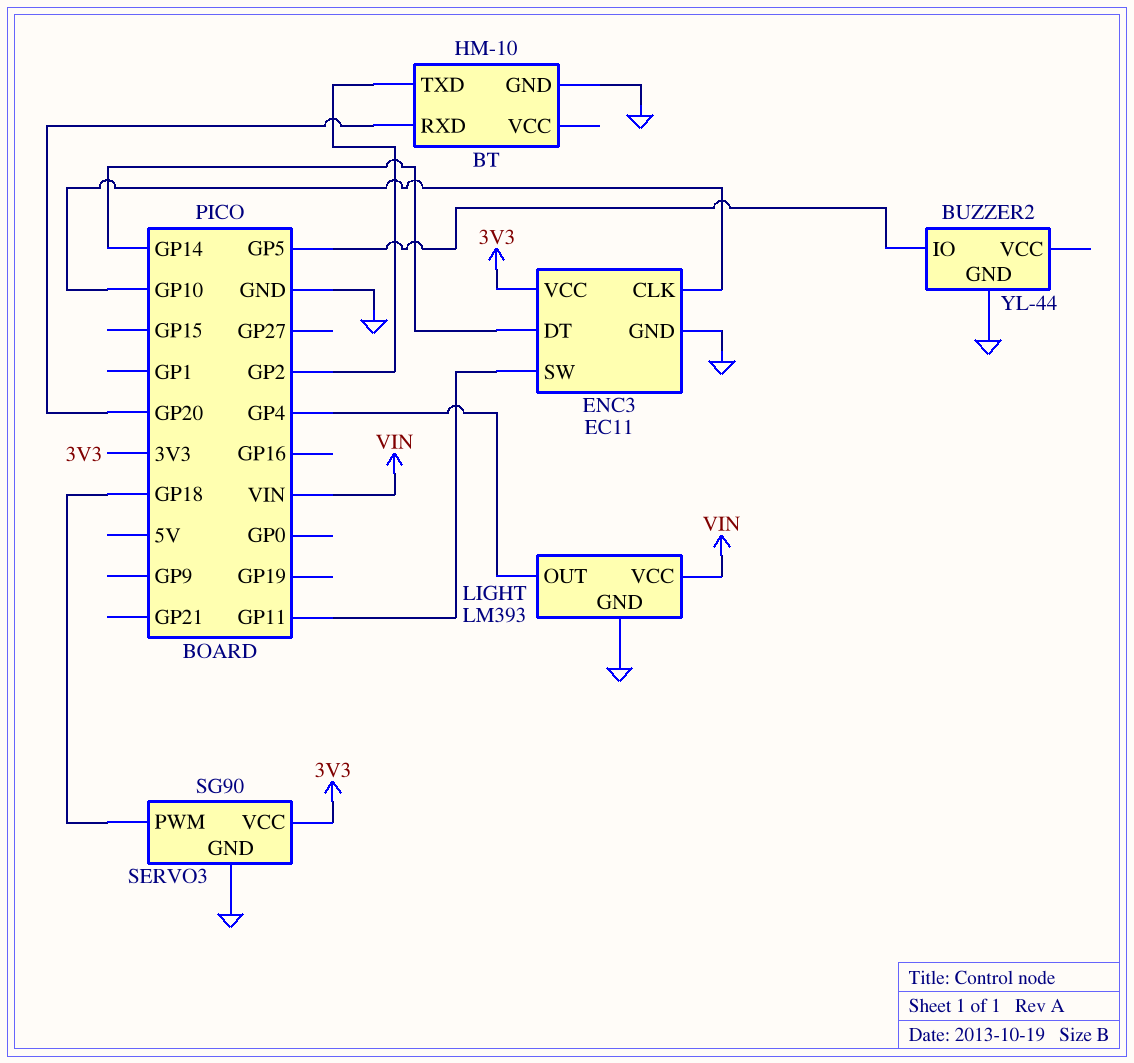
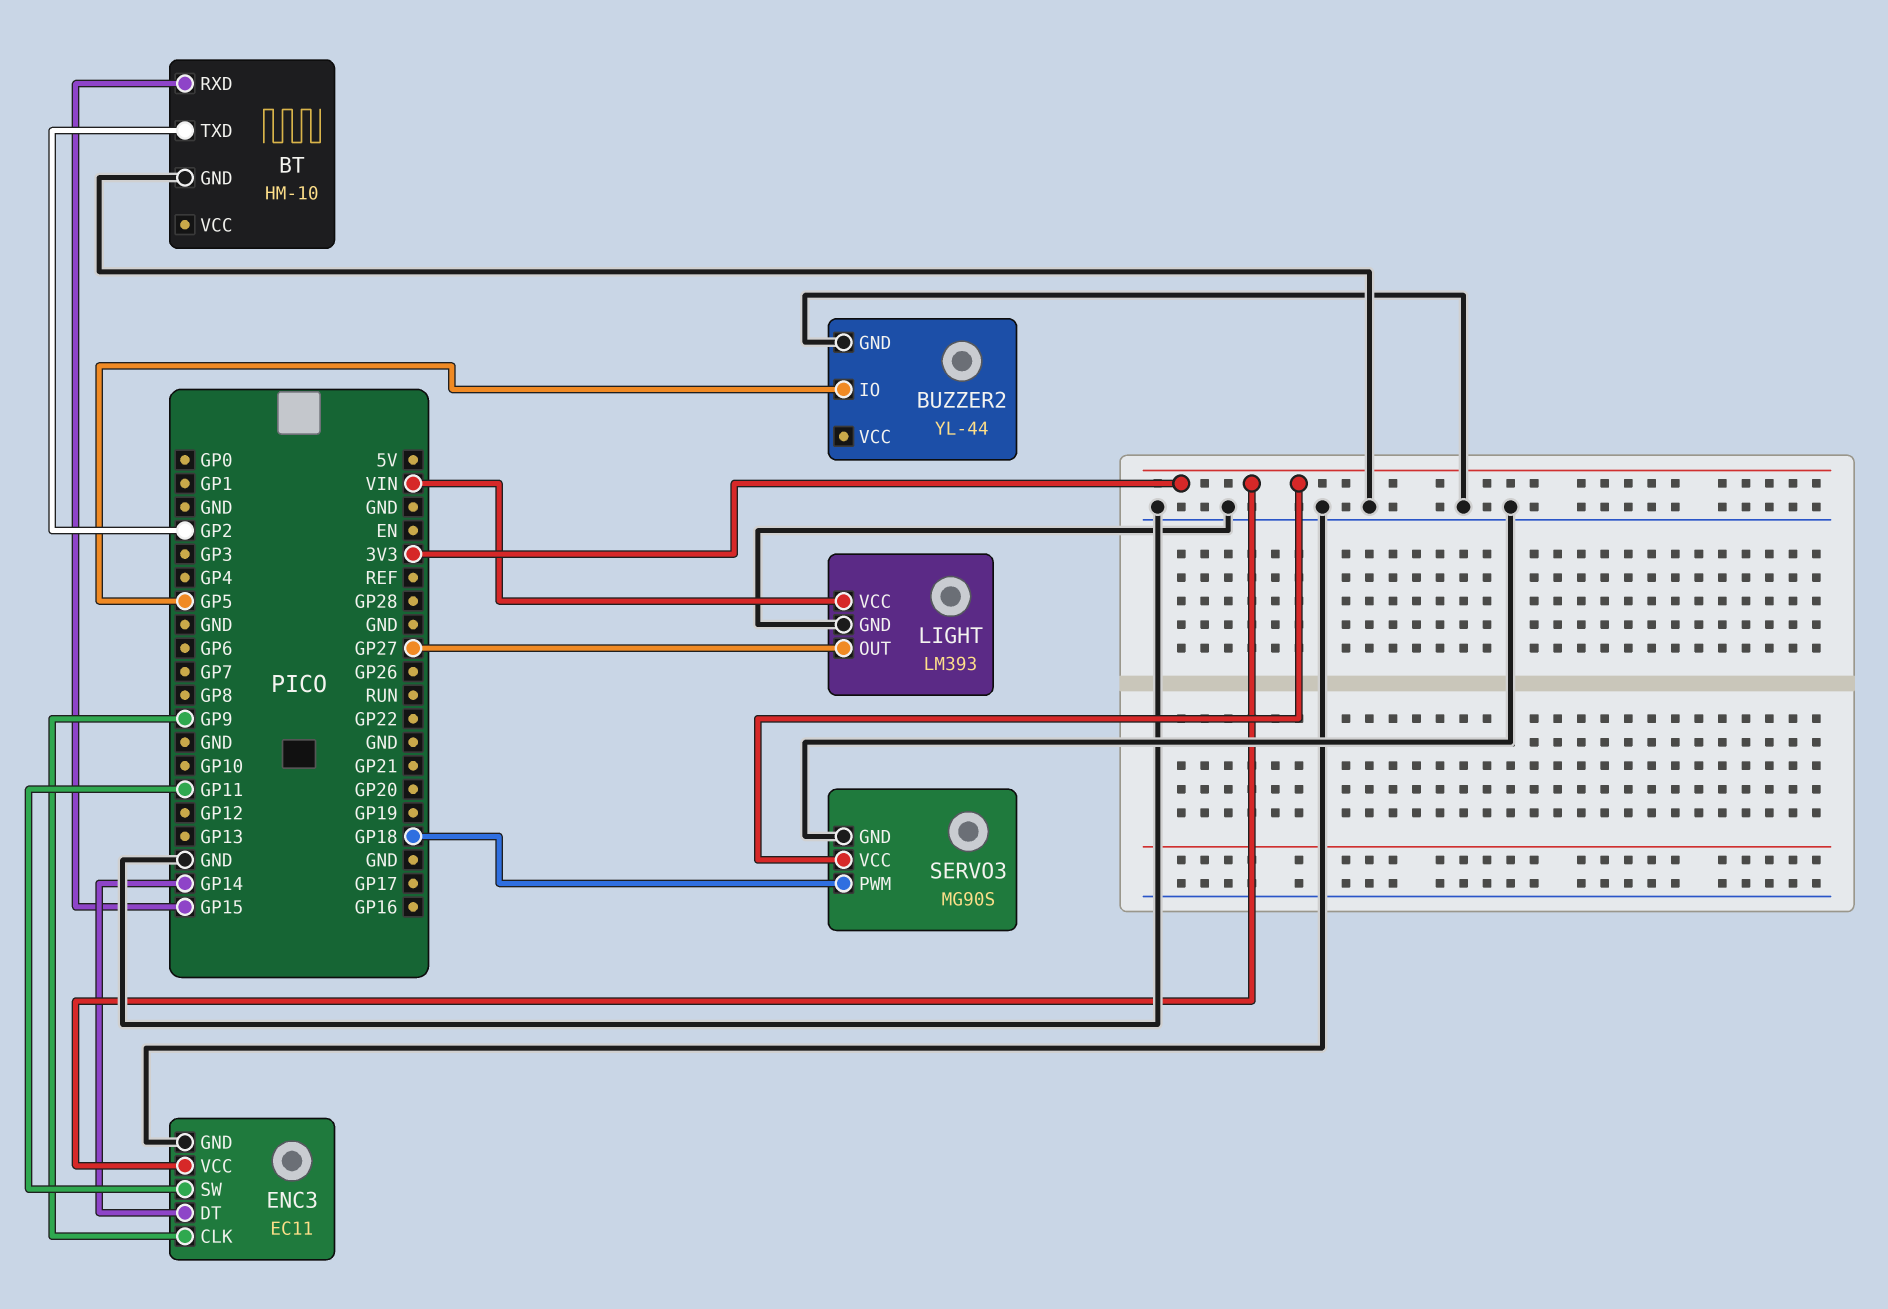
BT pin RXD: GP20 -> GP15
ENC3 pin CLK: GP10 -> GP9
LIGHT pin OUT: GP4 -> GP27
SERVO3: SG90 -> MG90S

